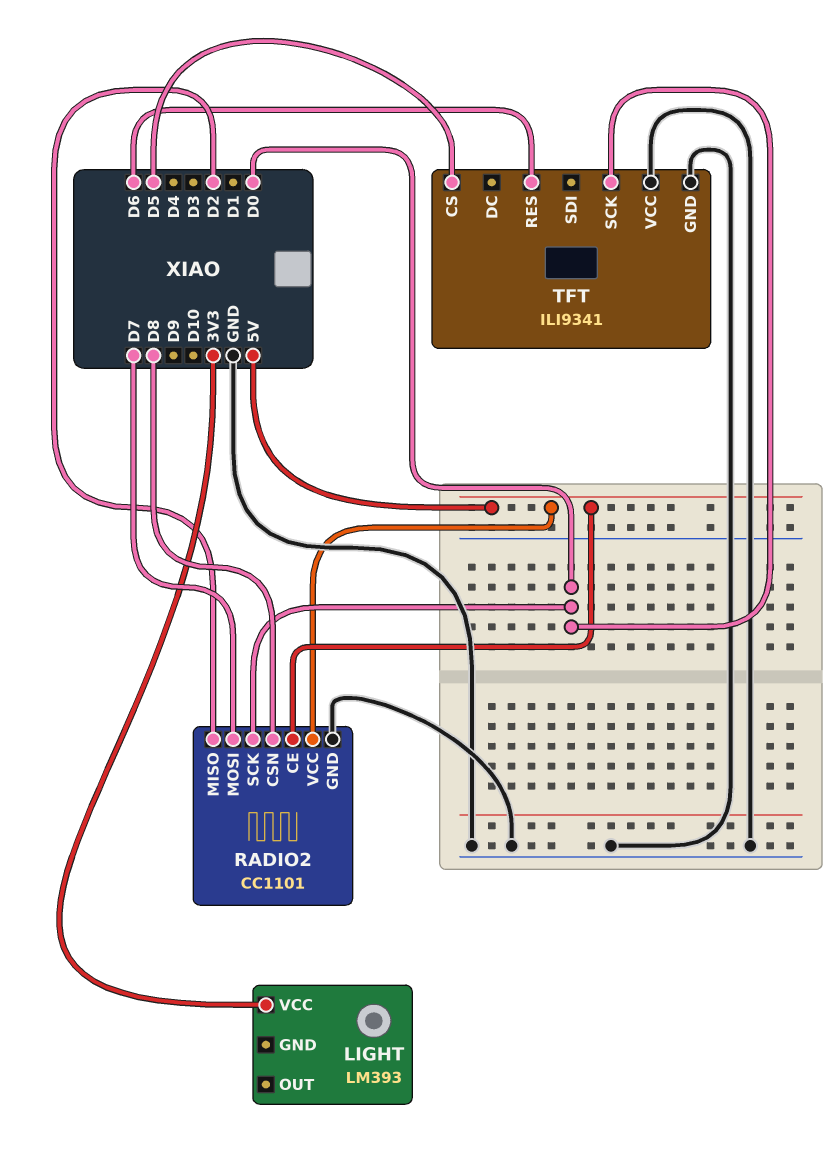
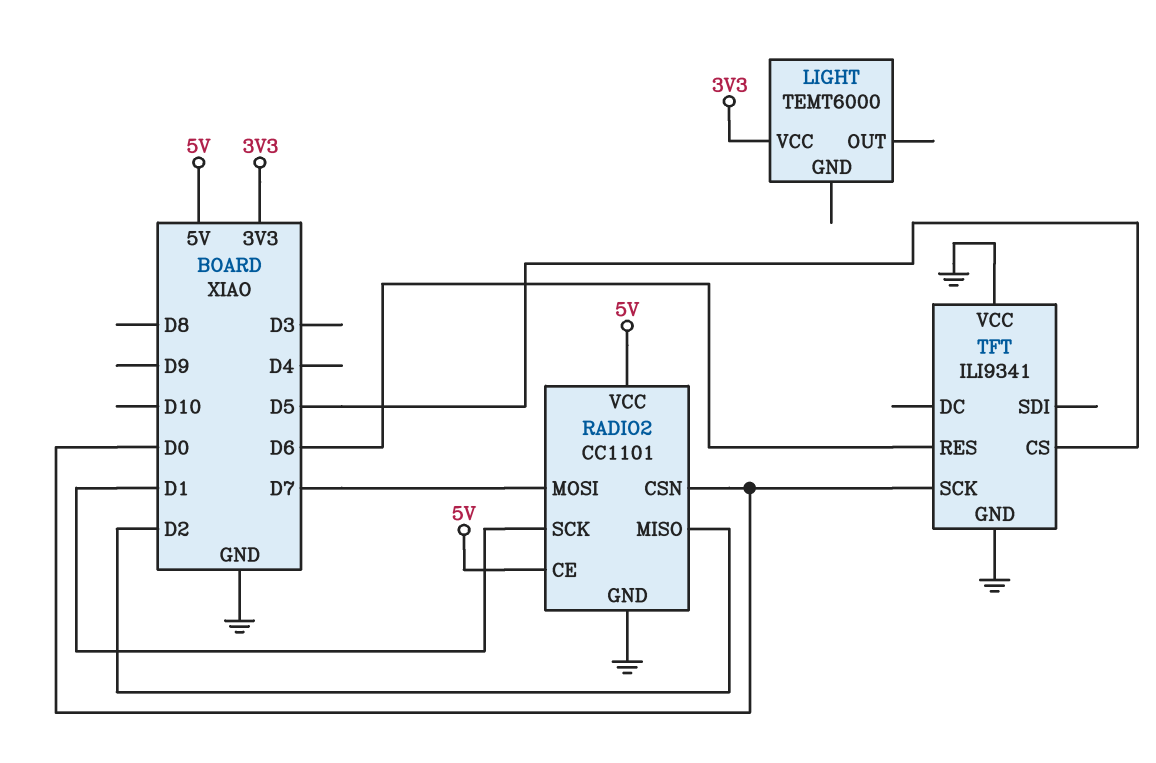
LIGHT: LM393 -> TEMT6000
RADIO2 pin CSN: D8 -> D0
RADIO2 pin SCK: D0 -> D1

